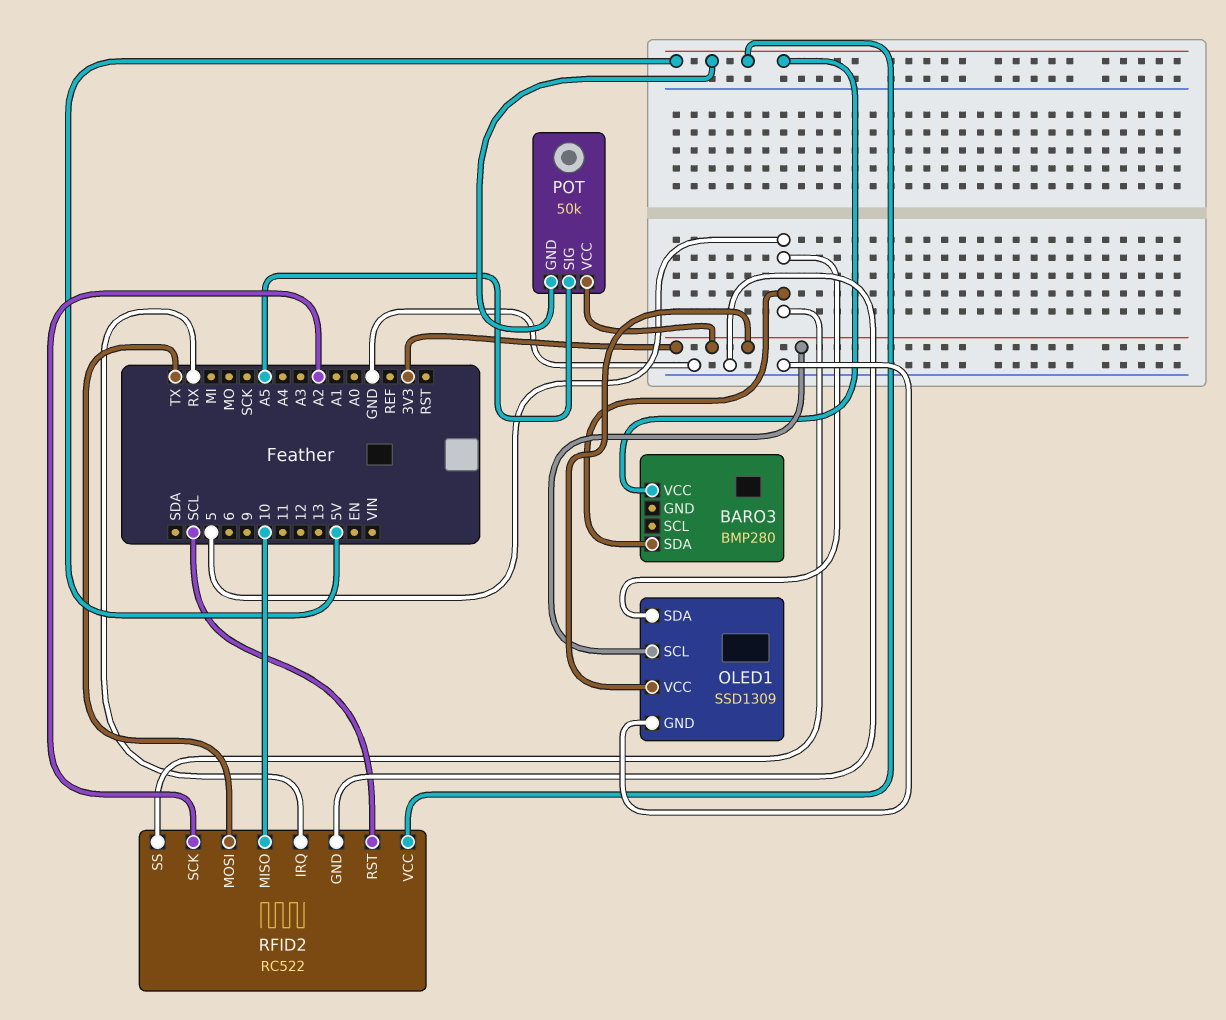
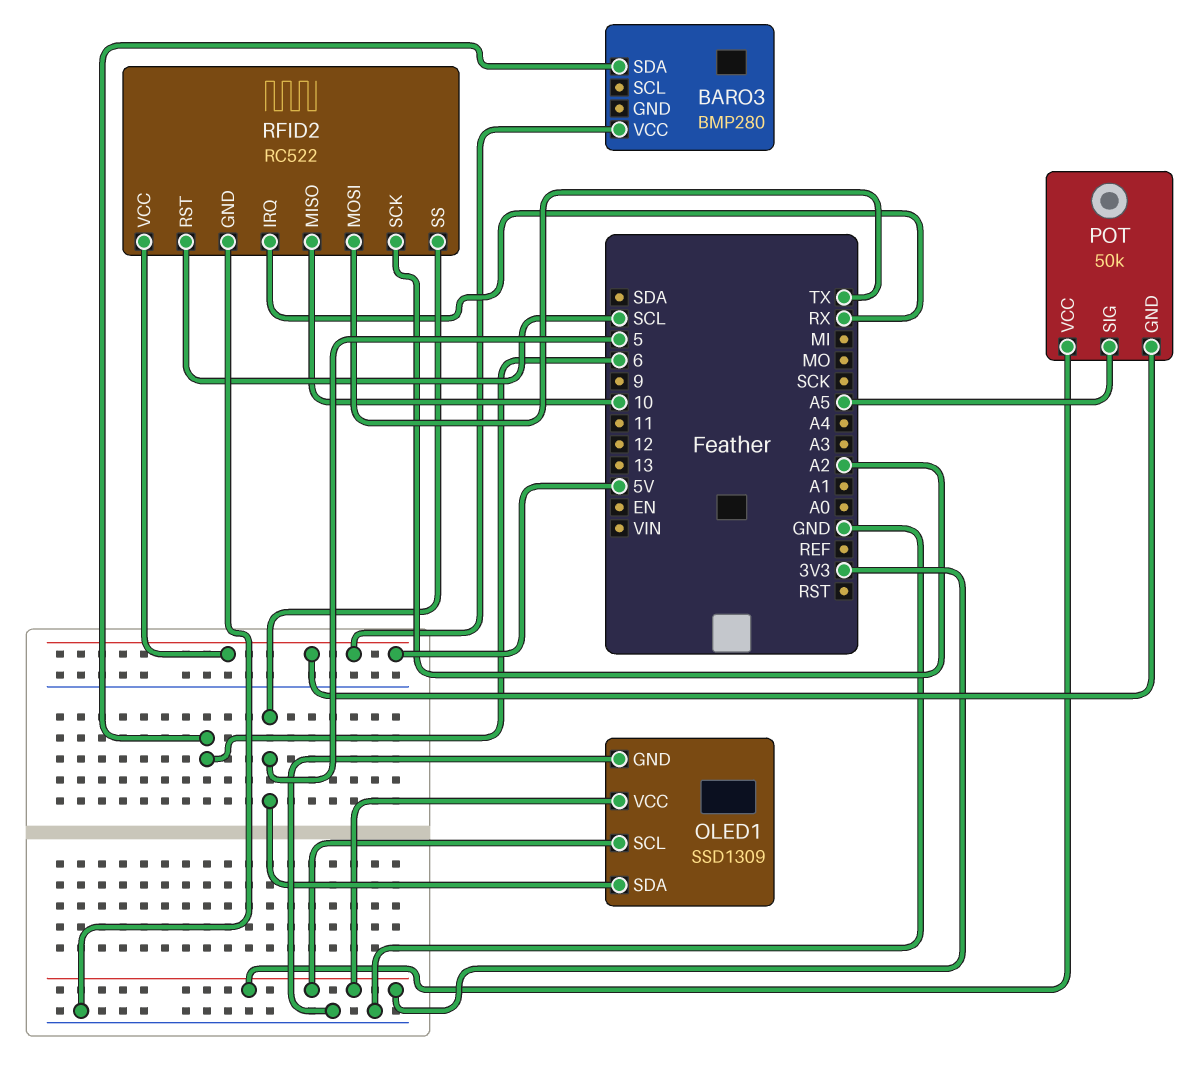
BARO3 pin SDA: 5 -> 6

